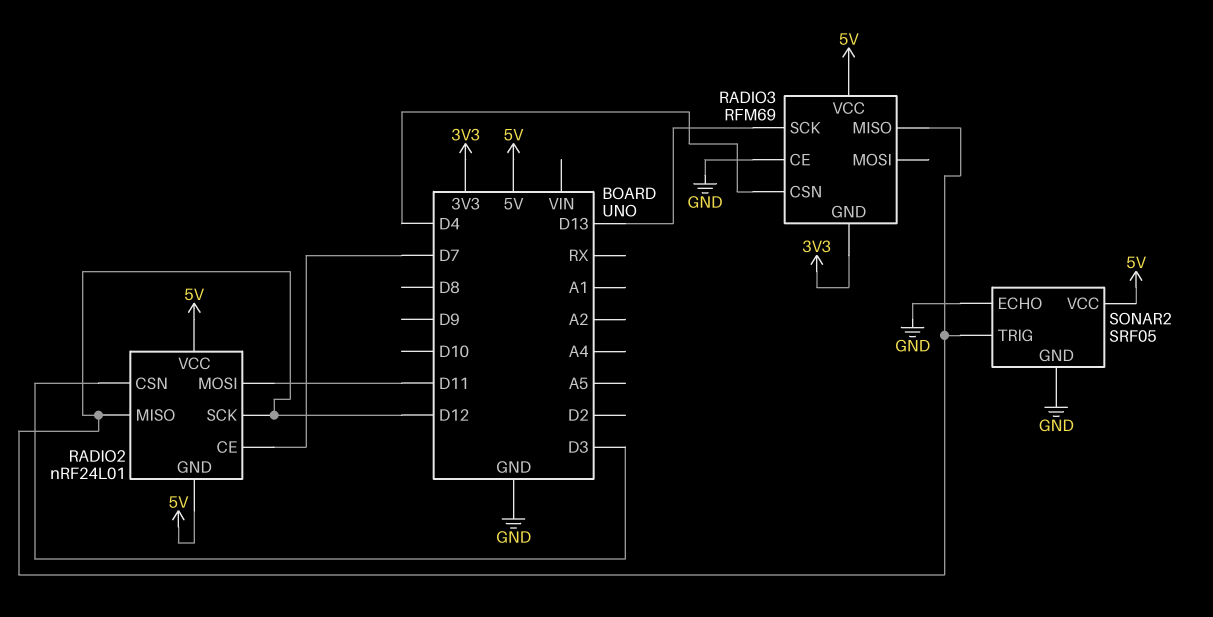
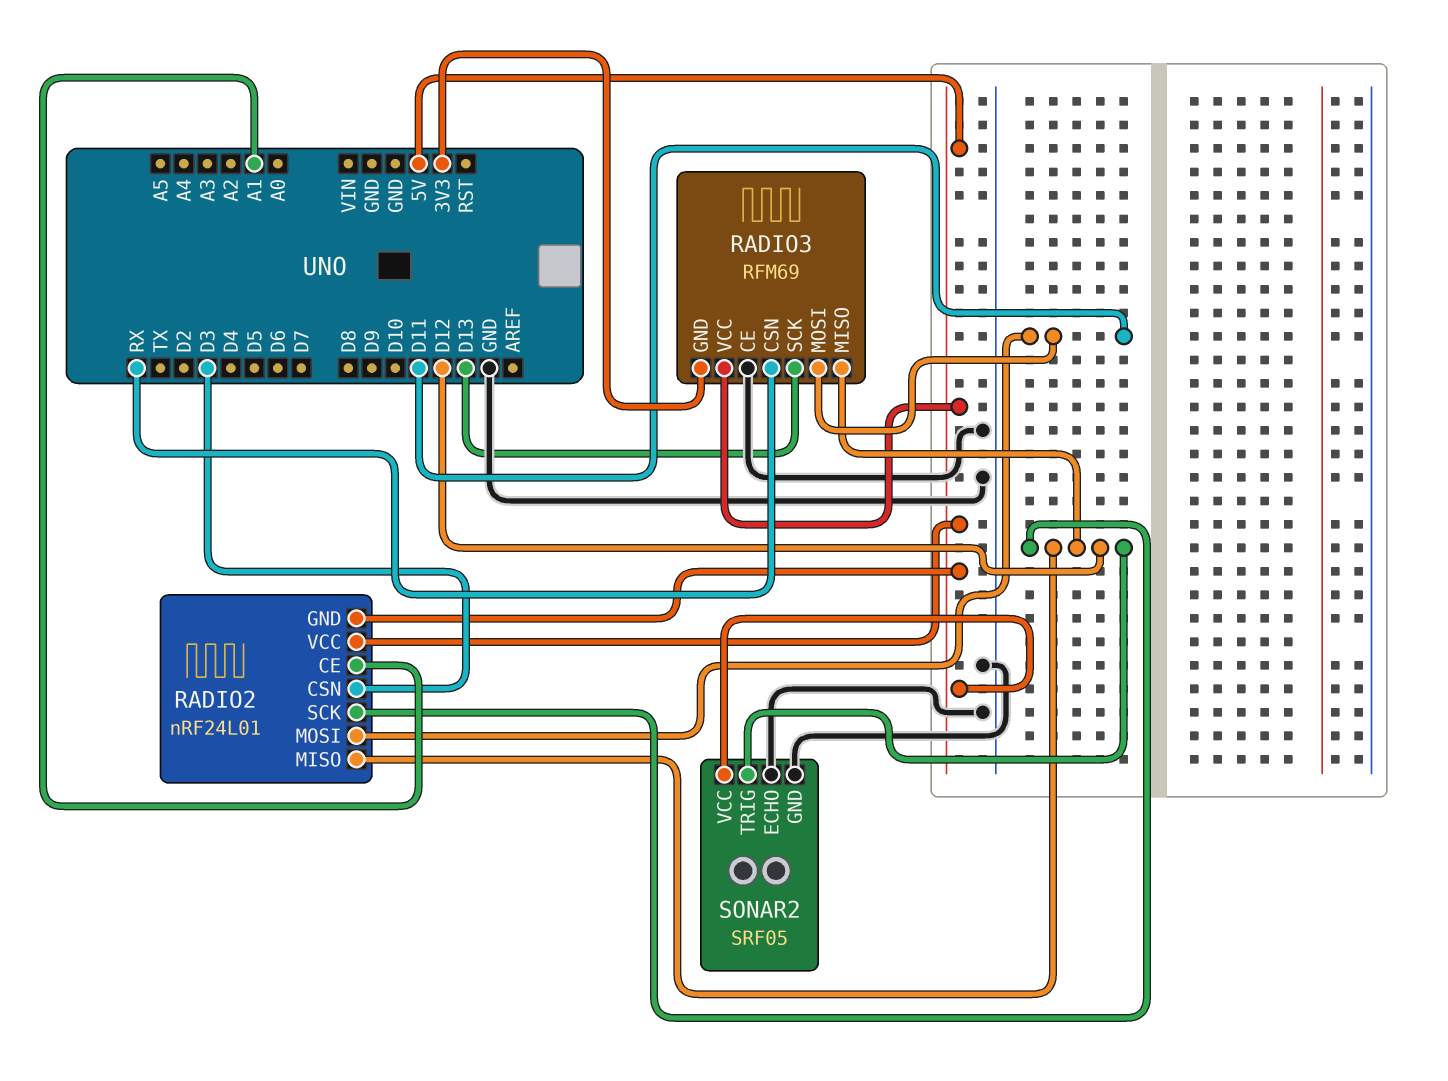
RADIO2 pin CE: D7 -> A1
RADIO3 pin CSN: D4 -> RX
RADIO3 pin MOSI: none -> D11

